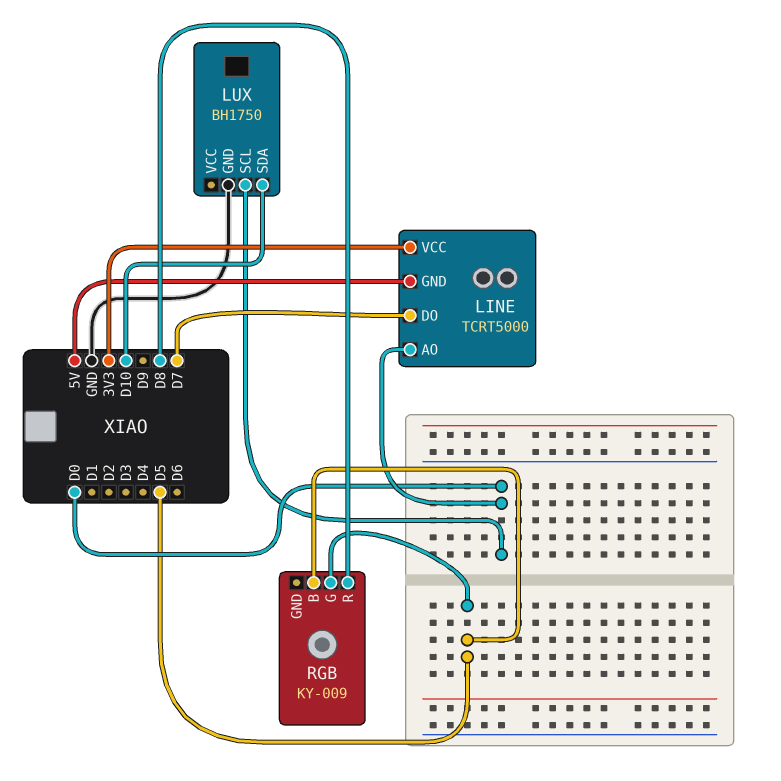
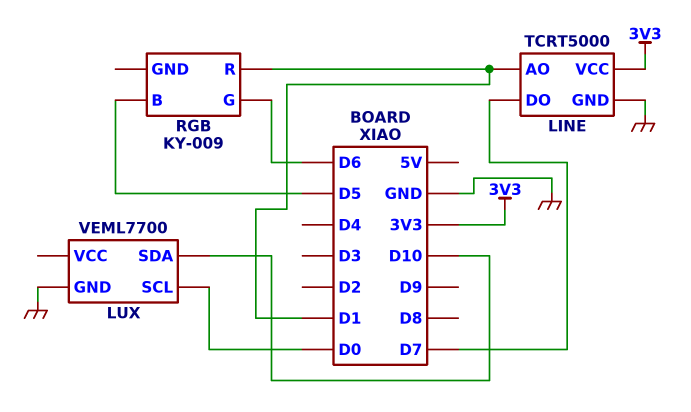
LINE pin AO: D0 -> D1
LINE pin GND: 5V -> GND
LUX: BH1750 -> VEML7700
RGB pin G: D5 -> D6
RGB pin R: D8 -> D1

